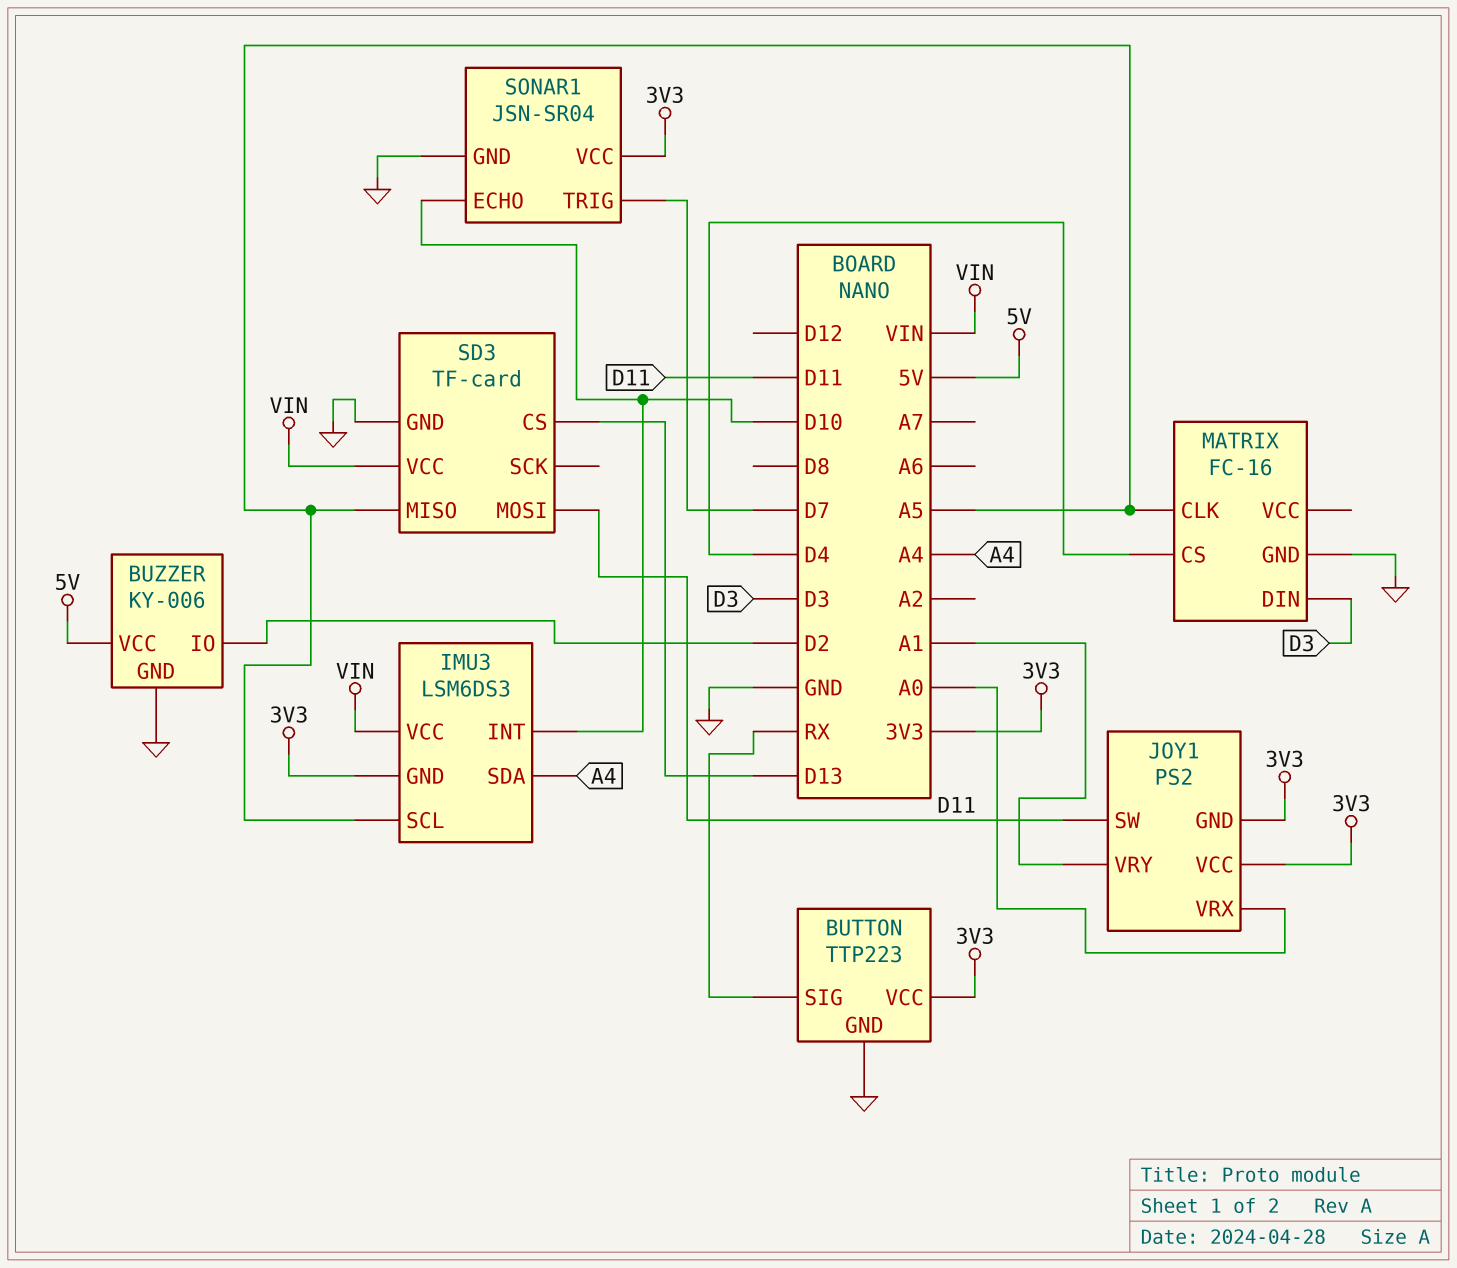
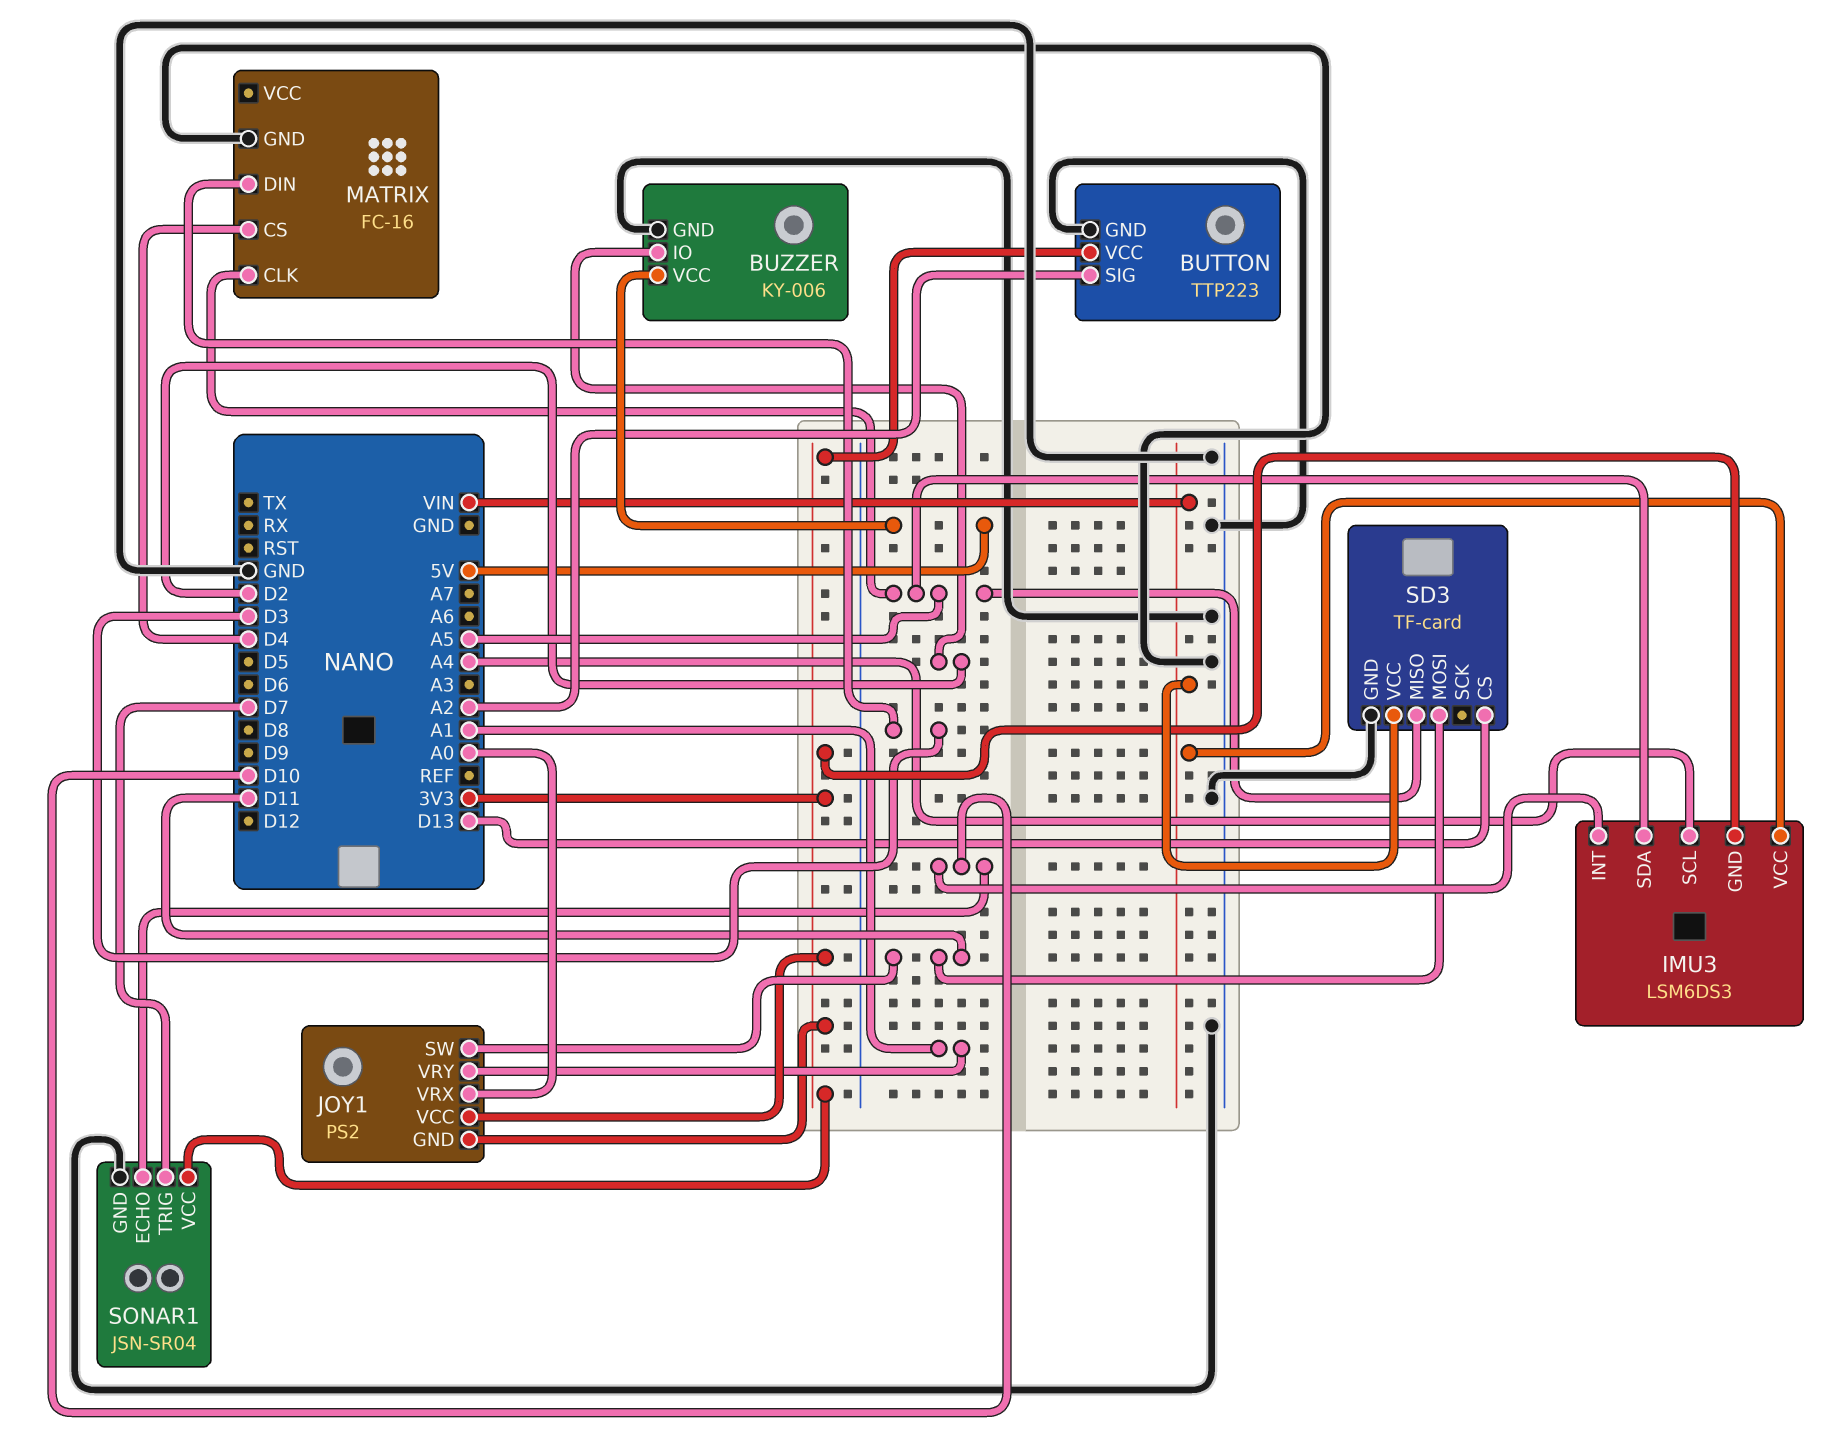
BUTTON pin SIG: RX -> A2
IMU3 pin SCL: A5 -> A4
IMU3 pin SDA: A4 -> A5

